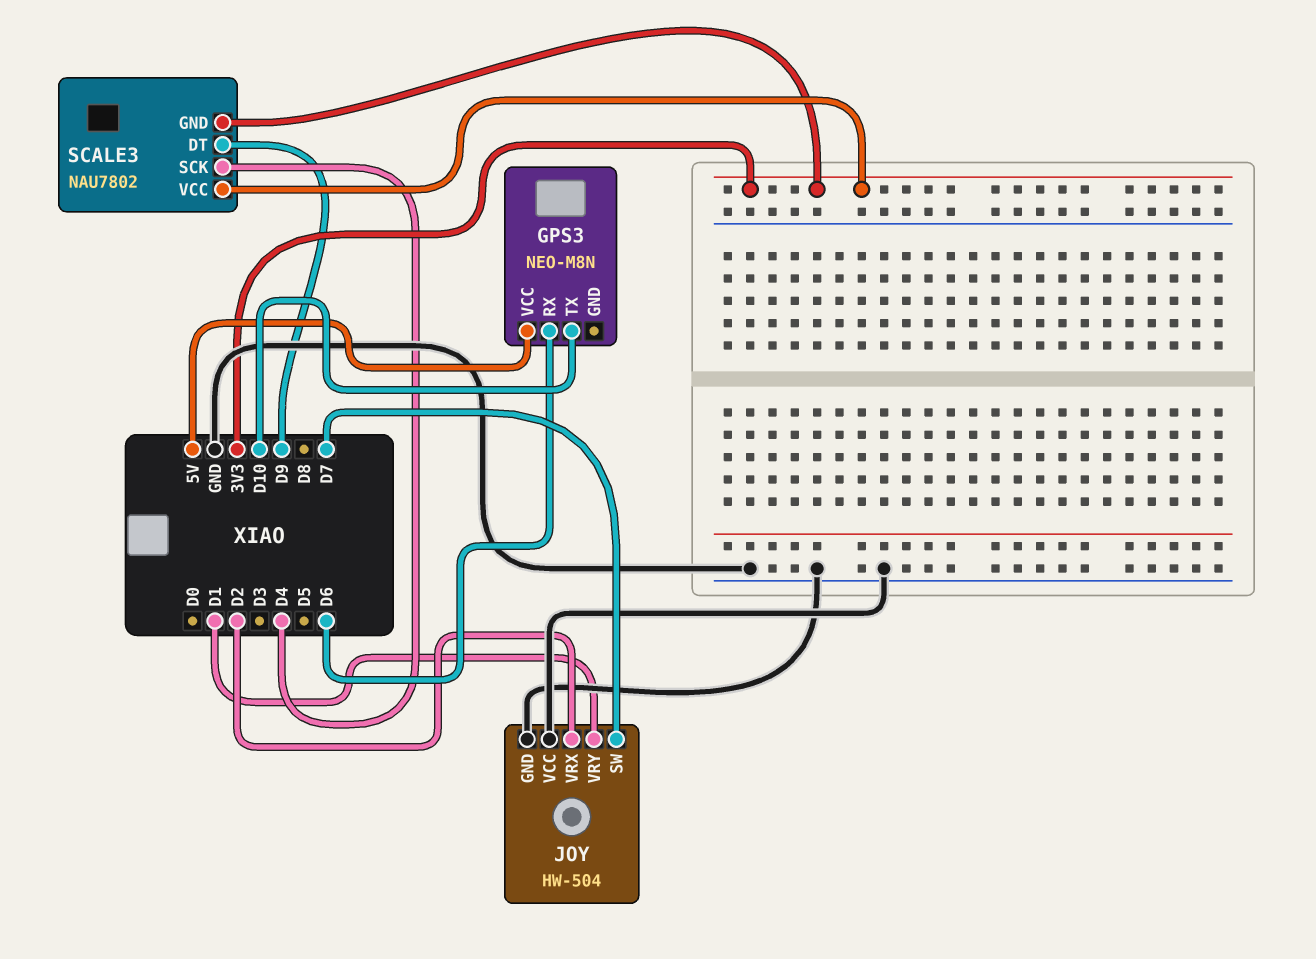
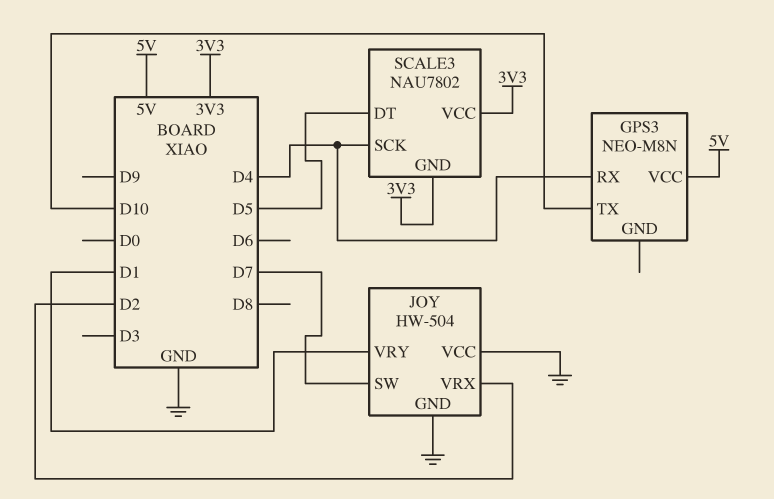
GPS3 pin RX: D6 -> D4
SCALE3 pin DT: D9 -> D5

